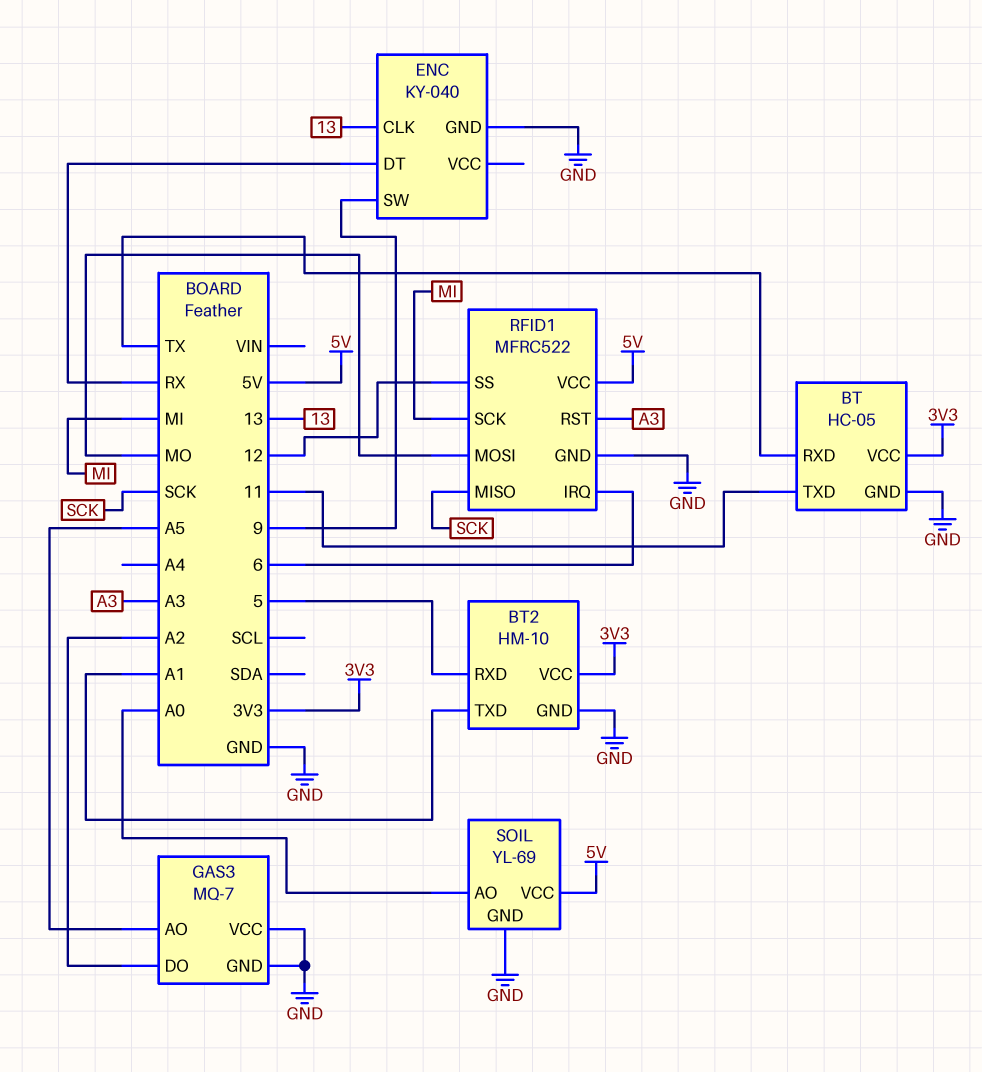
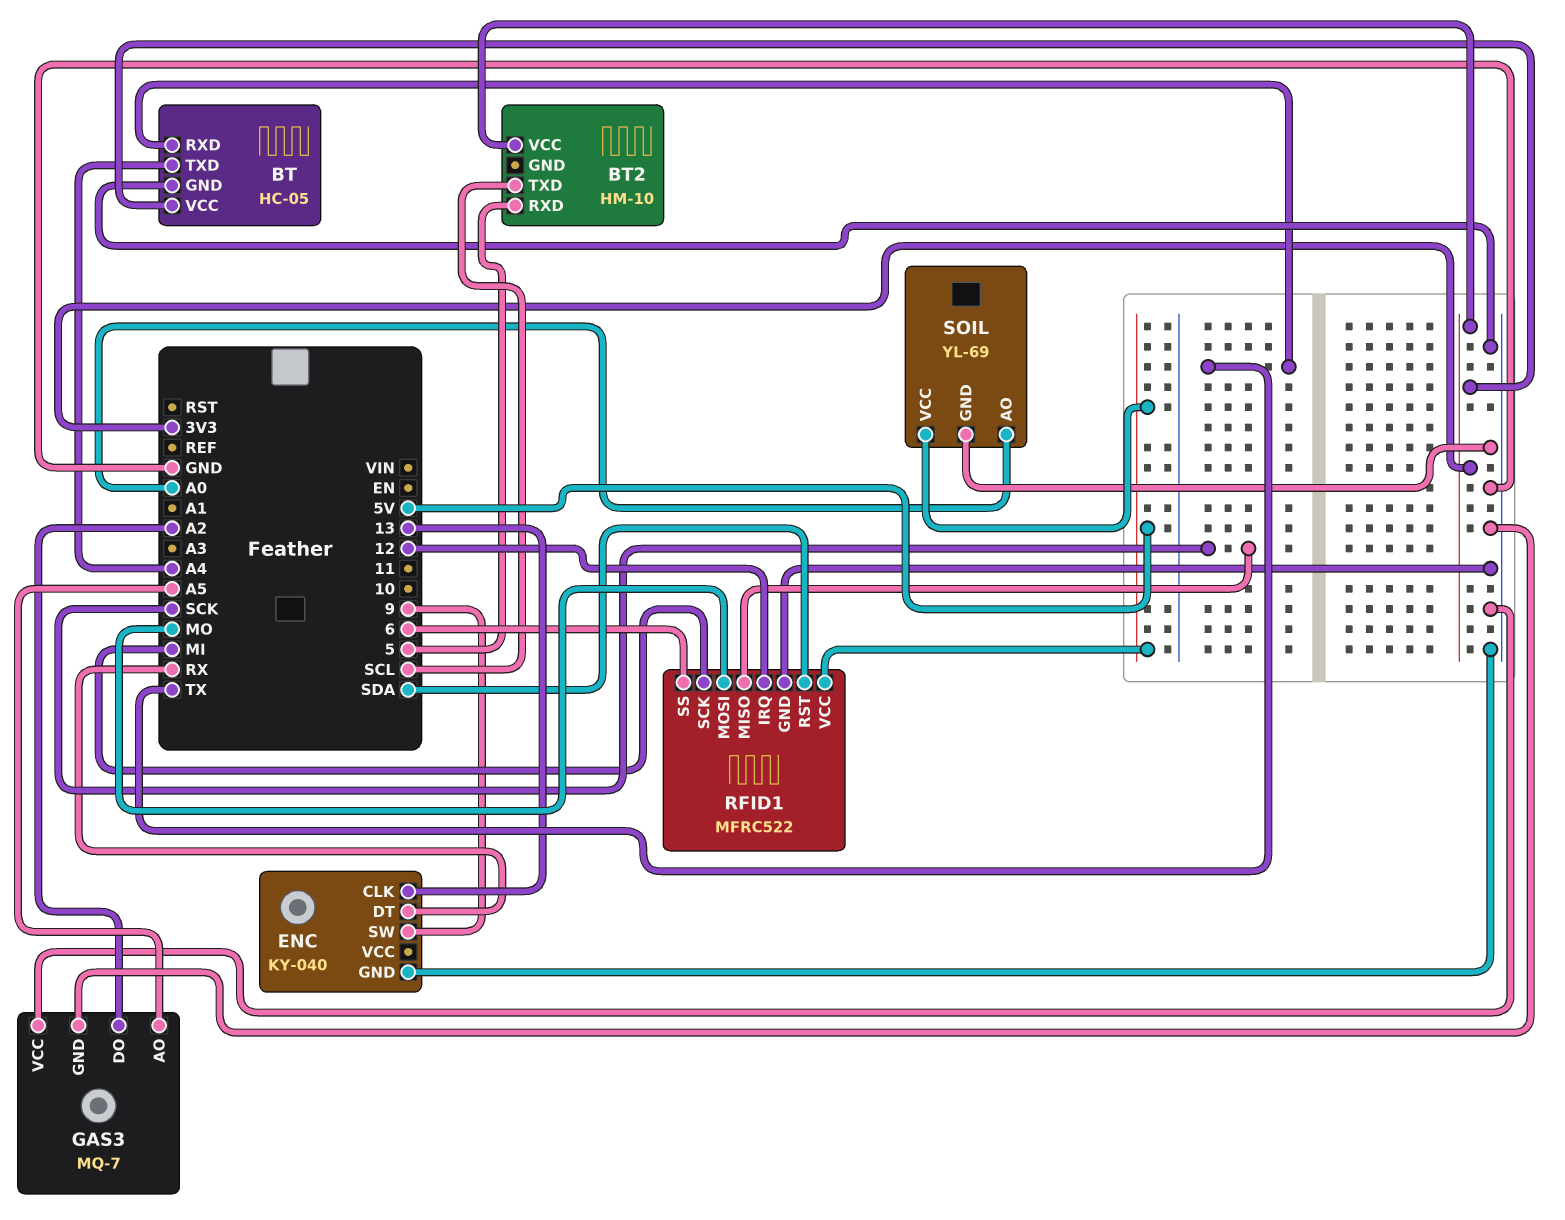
BT pin TXD: 11 -> A4
BT2 pin GND: GND -> none
BT2 pin TXD: A1 -> SCL
RFID1 pin IRQ: 6 -> 12
RFID1 pin RST: A3 -> SDA
RFID1 pin SS: 12 -> 6

